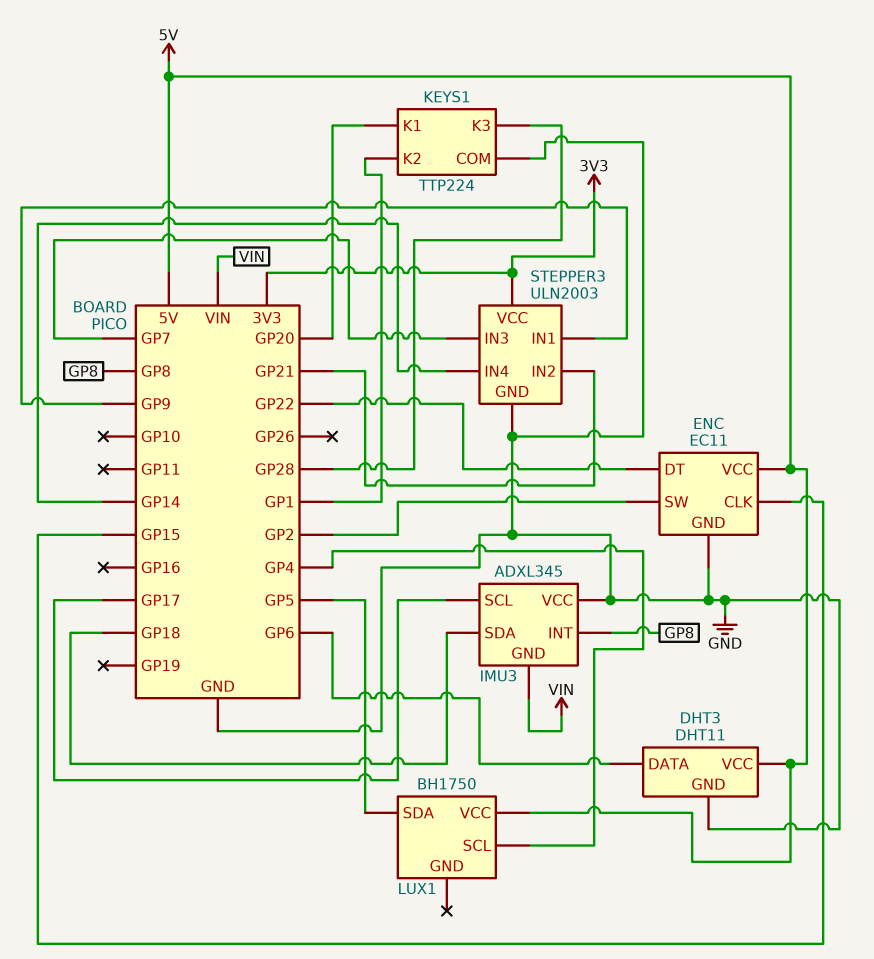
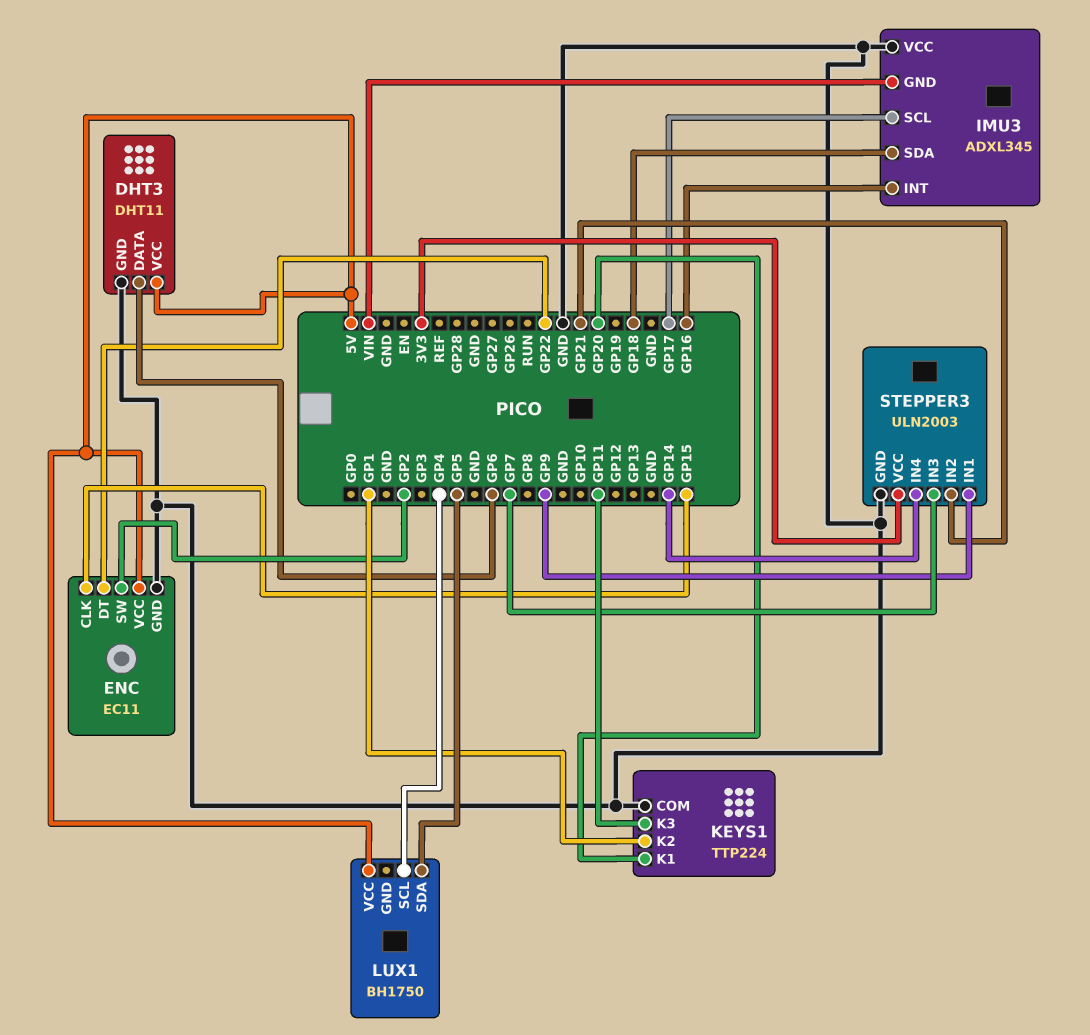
IMU3 pin INT: GP8 -> GP16
KEYS1 pin K3: GP28 -> GP11

